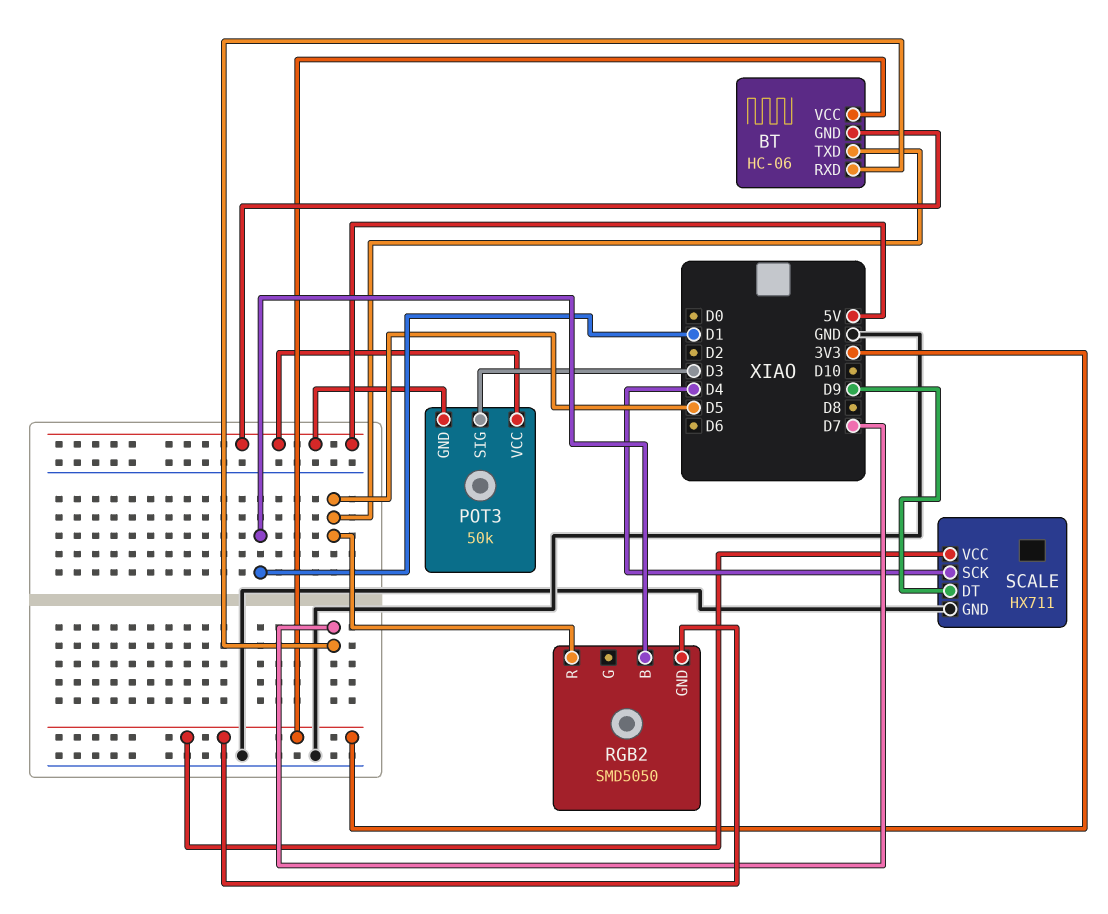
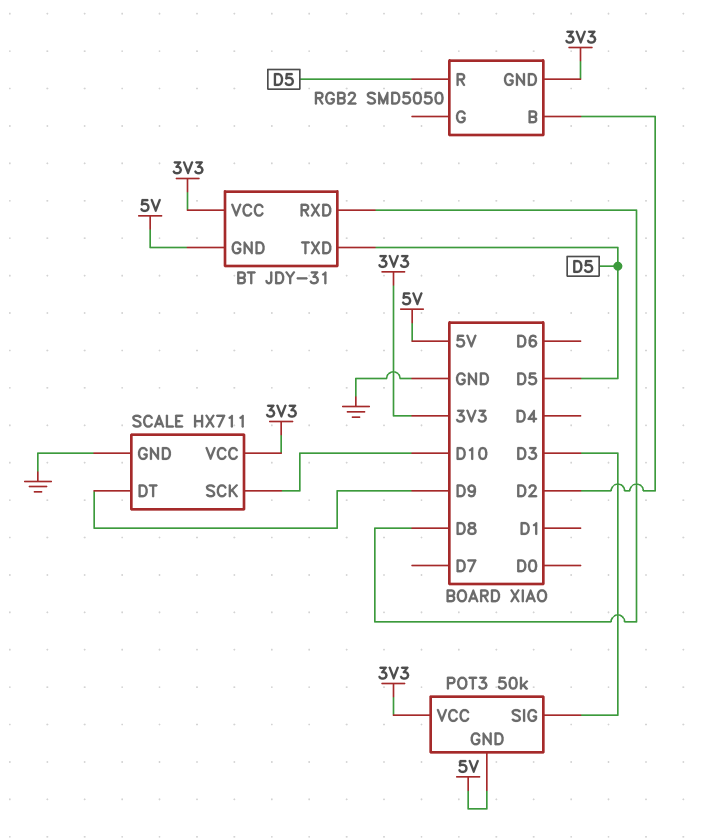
BT: HC-06 -> JDY-31
BT pin RXD: D7 -> D8
POT3 pin VCC: 5V -> 3V3
RGB2 pin B: D1 -> D2
SCALE pin SCK: D4 -> D10

